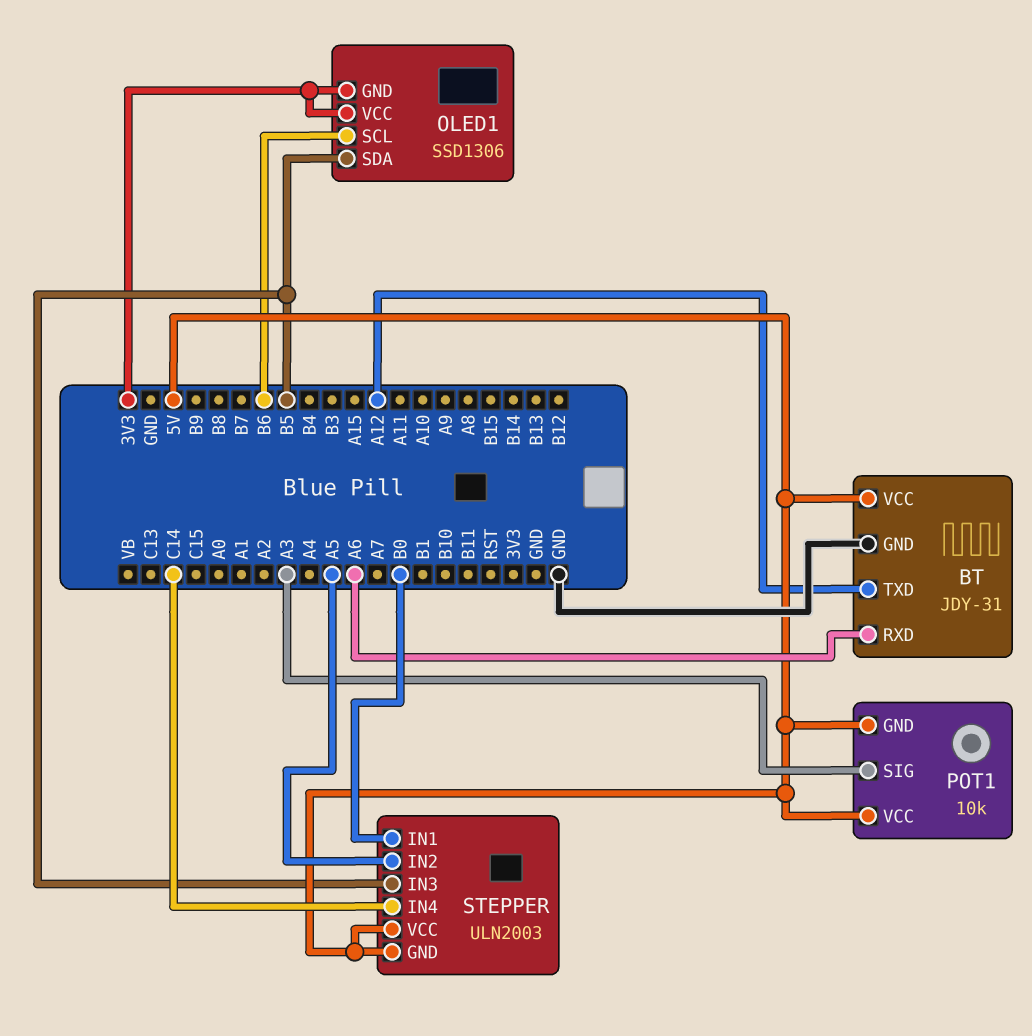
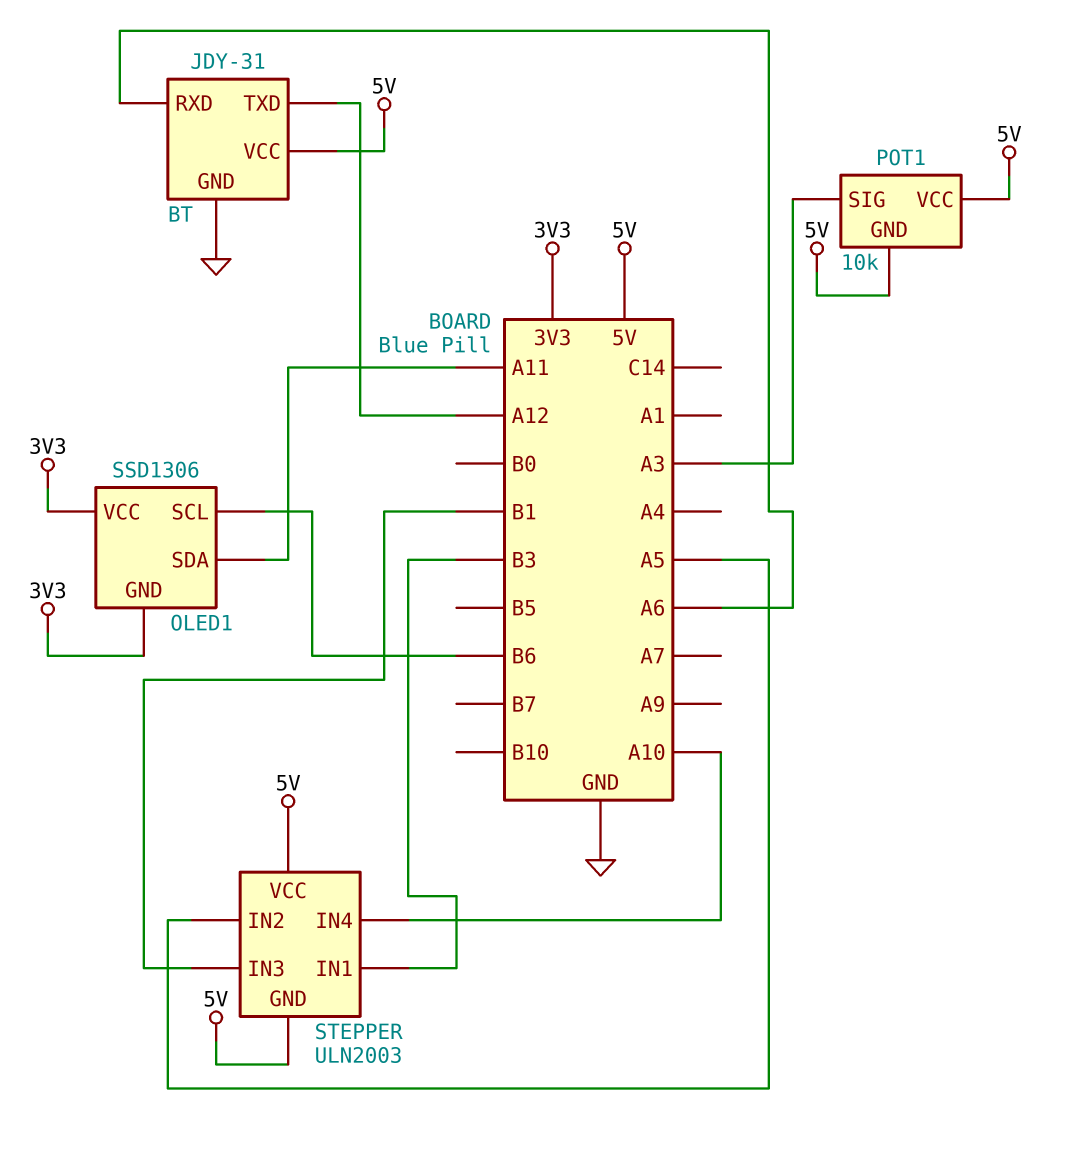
OLED1 pin SDA: B5 -> A11
STEPPER pin IN1: B0 -> B3
STEPPER pin IN3: B5 -> B1
STEPPER pin IN4: C14 -> A10

